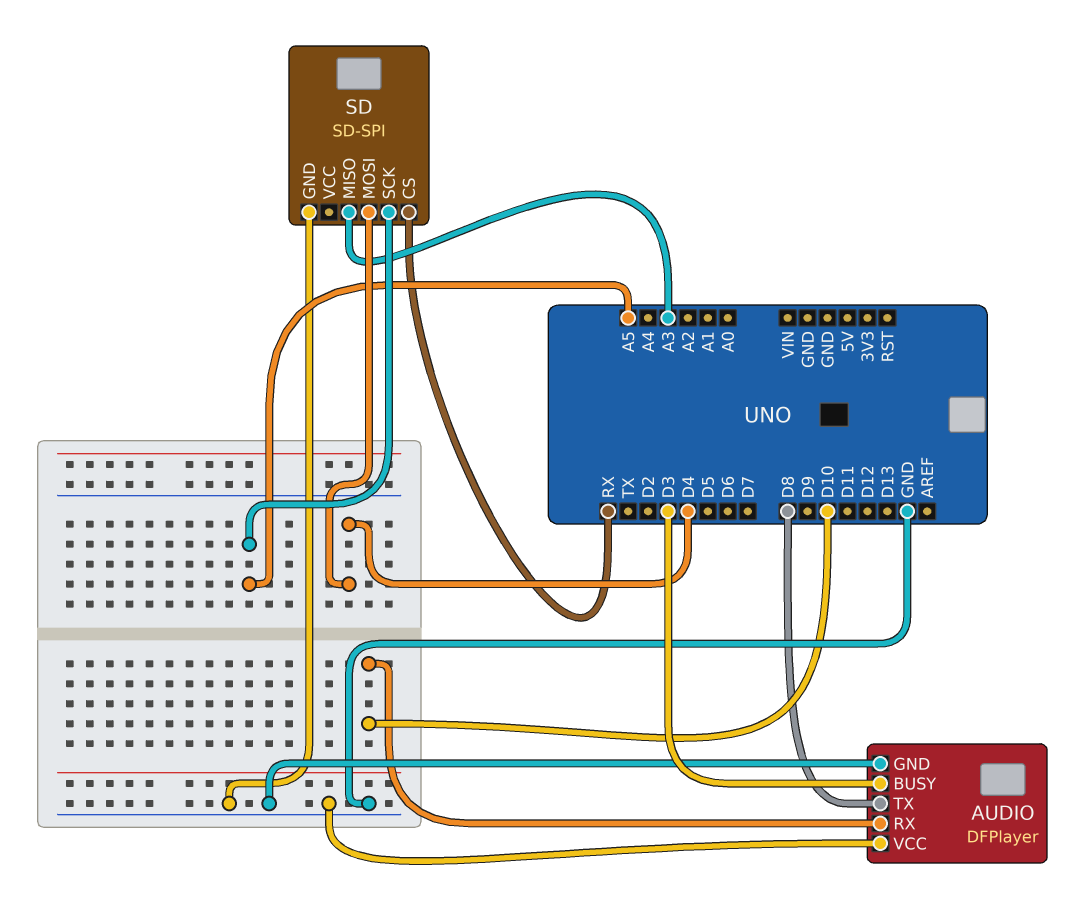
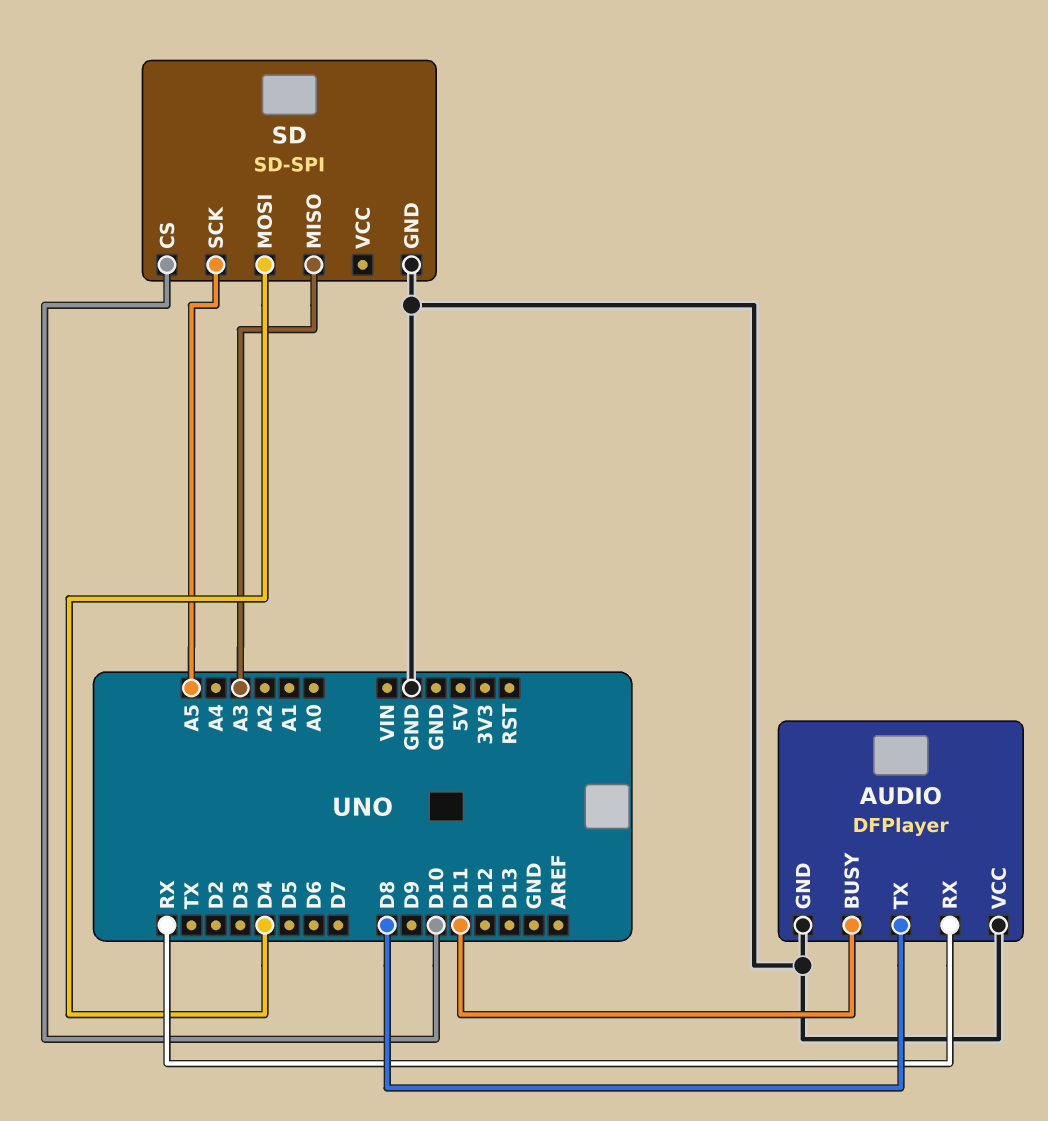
AUDIO pin BUSY: D3 -> D11
AUDIO pin RX: D10 -> RX
SD pin CS: RX -> D10

